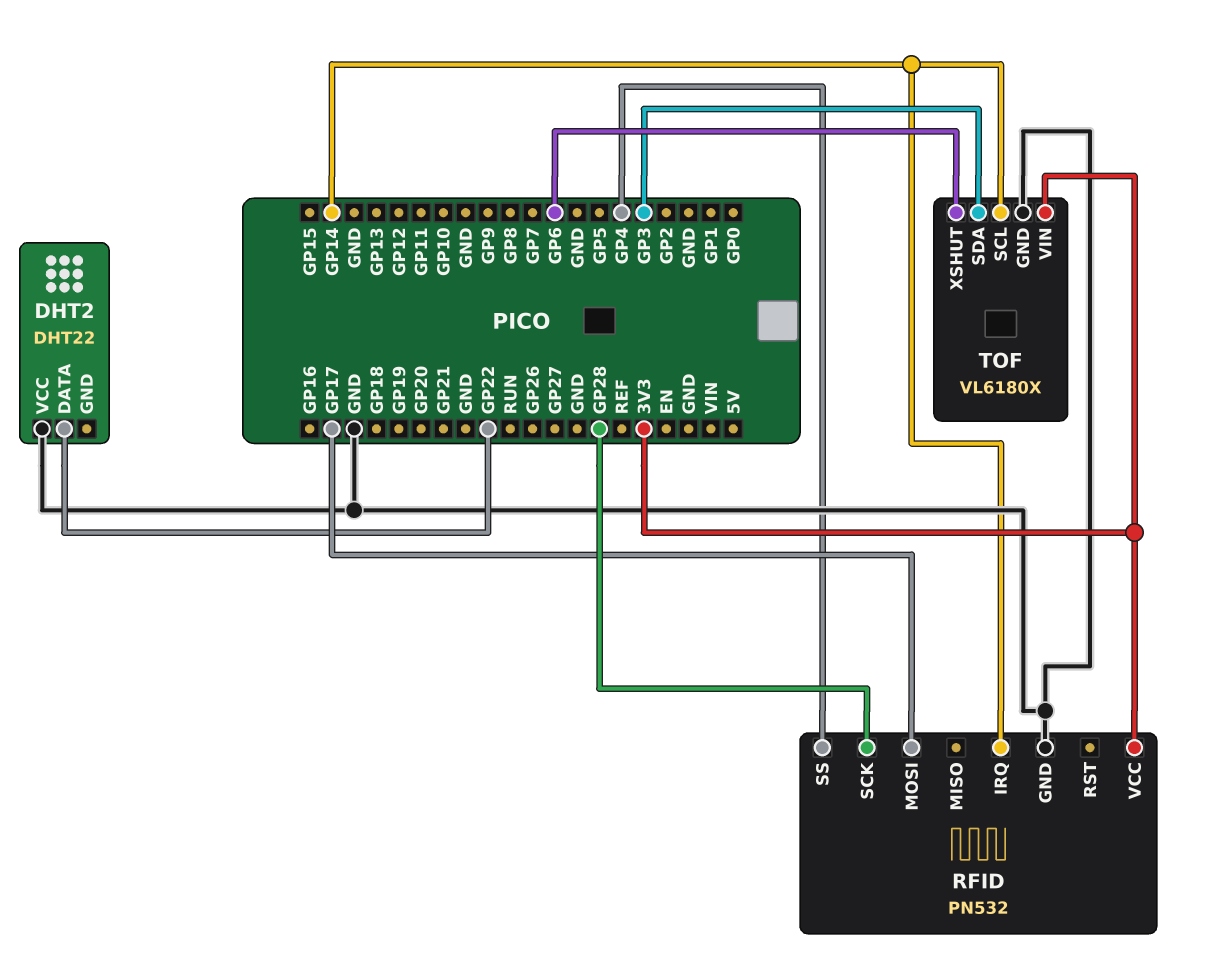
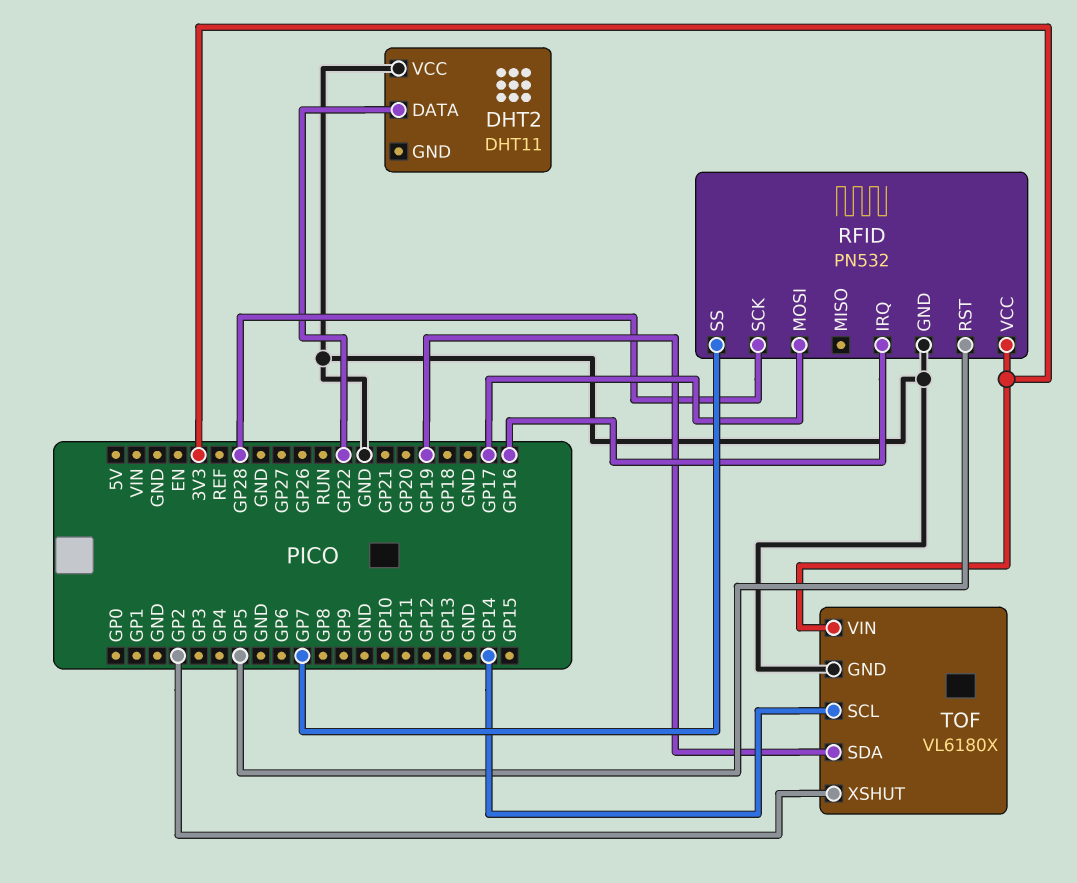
DHT2: DHT22 -> DHT11
RFID pin IRQ: GP14 -> GP16
RFID pin RST: none -> GP5
RFID pin SS: GP4 -> GP7
TOF pin SDA: GP3 -> GP19
TOF pin XSHUT: GP6 -> GP2

